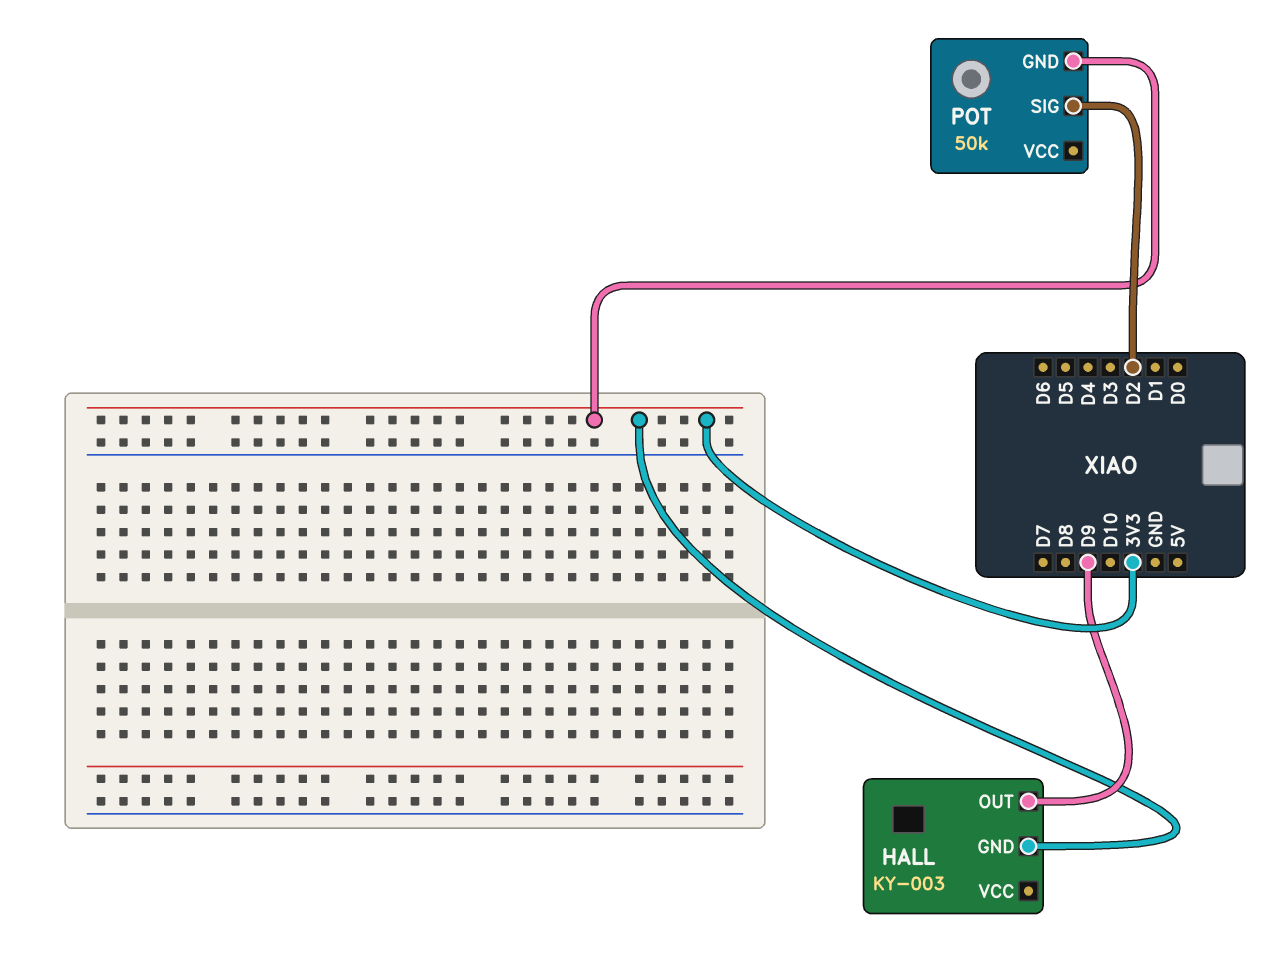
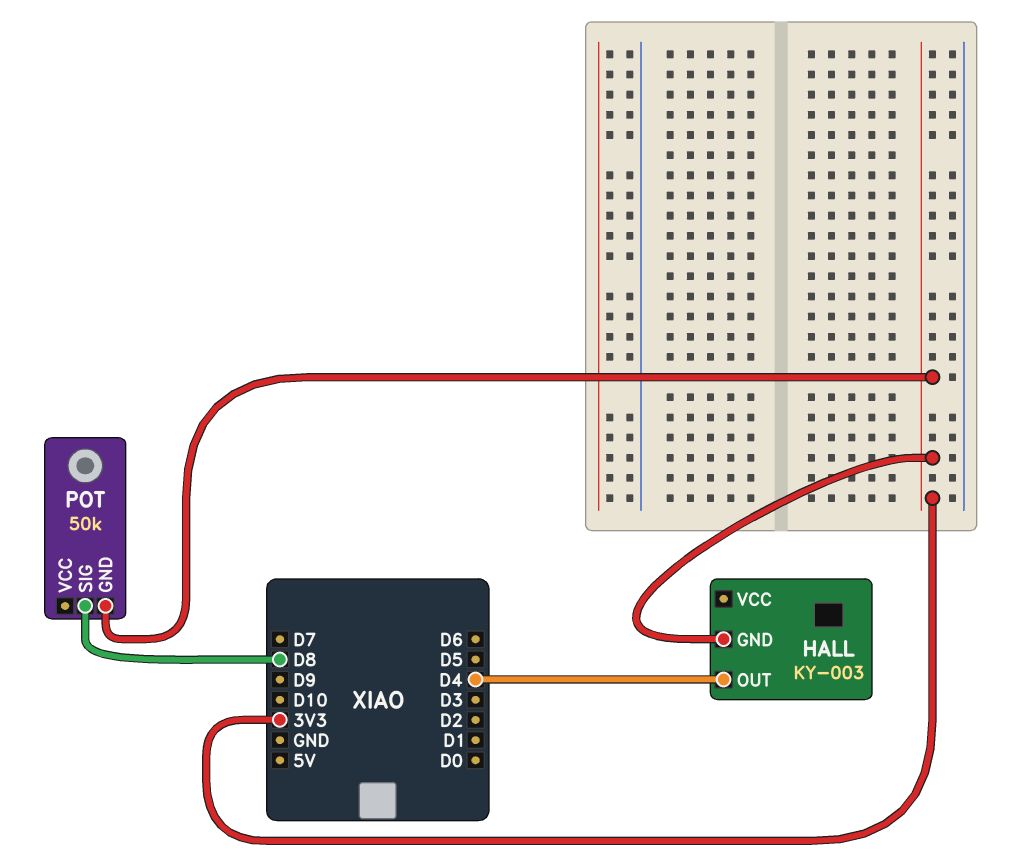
HALL pin OUT: D9 -> D4
POT pin SIG: D2 -> D8

